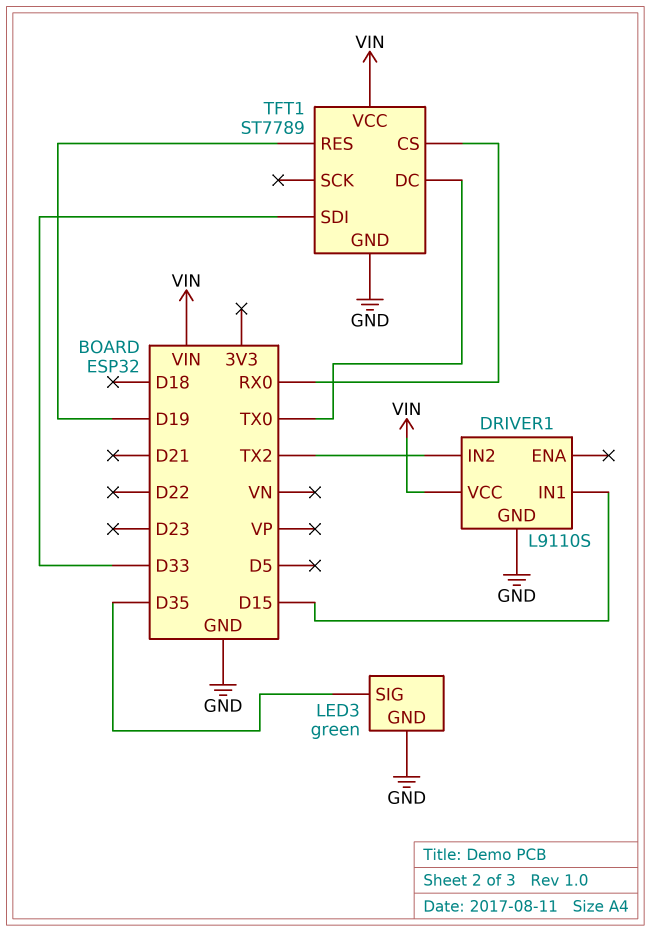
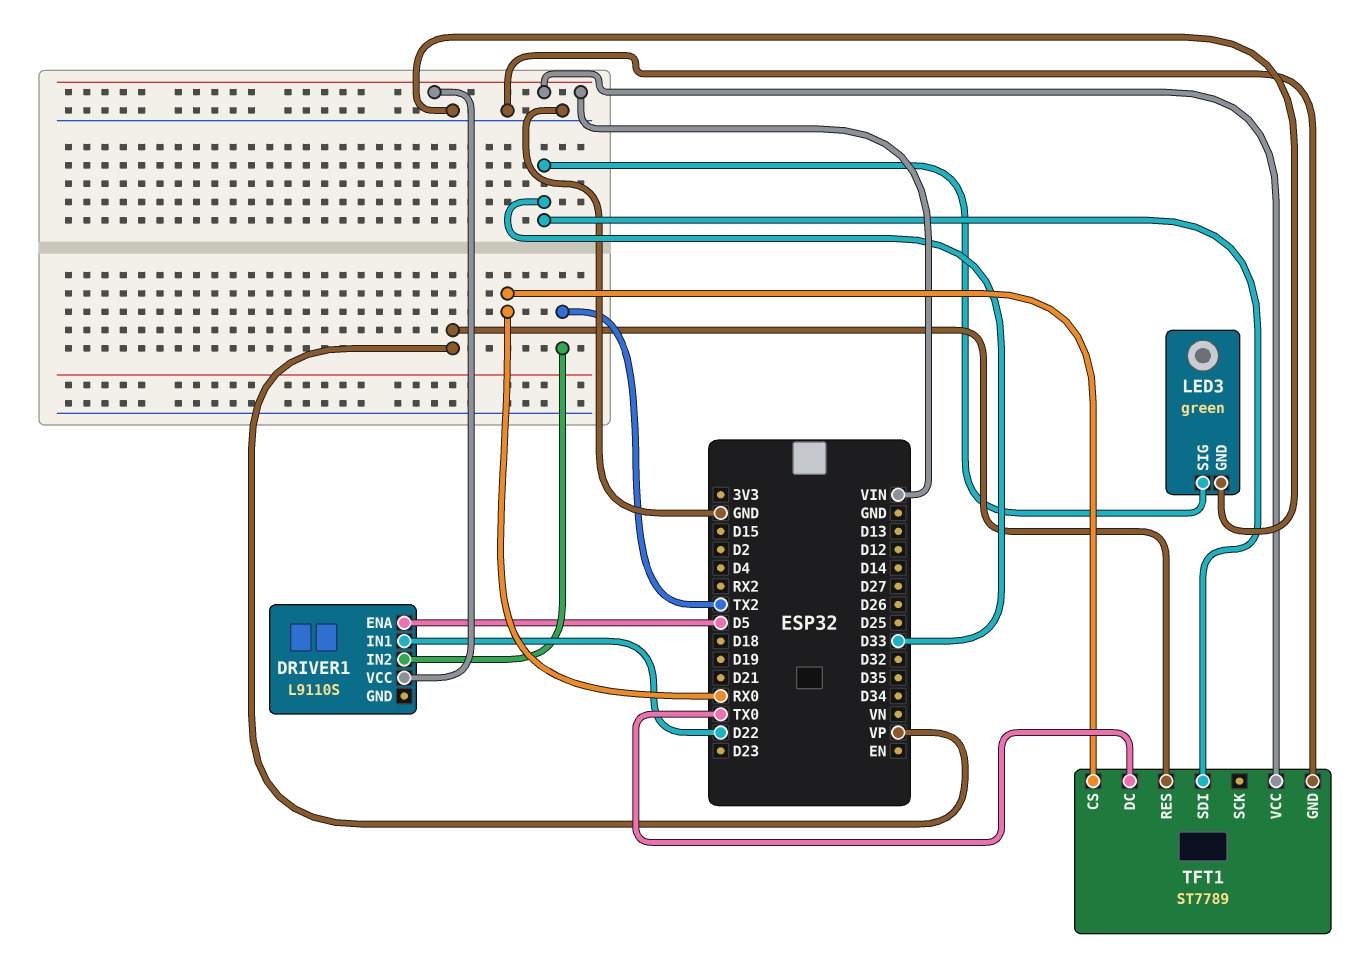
DRIVER1 pin ENA: none -> D5
DRIVER1 pin GND: GND -> none
DRIVER1 pin IN1: D15 -> D22
LED3 pin SIG: D35 -> D33
TFT1 pin RES: D19 -> VP

